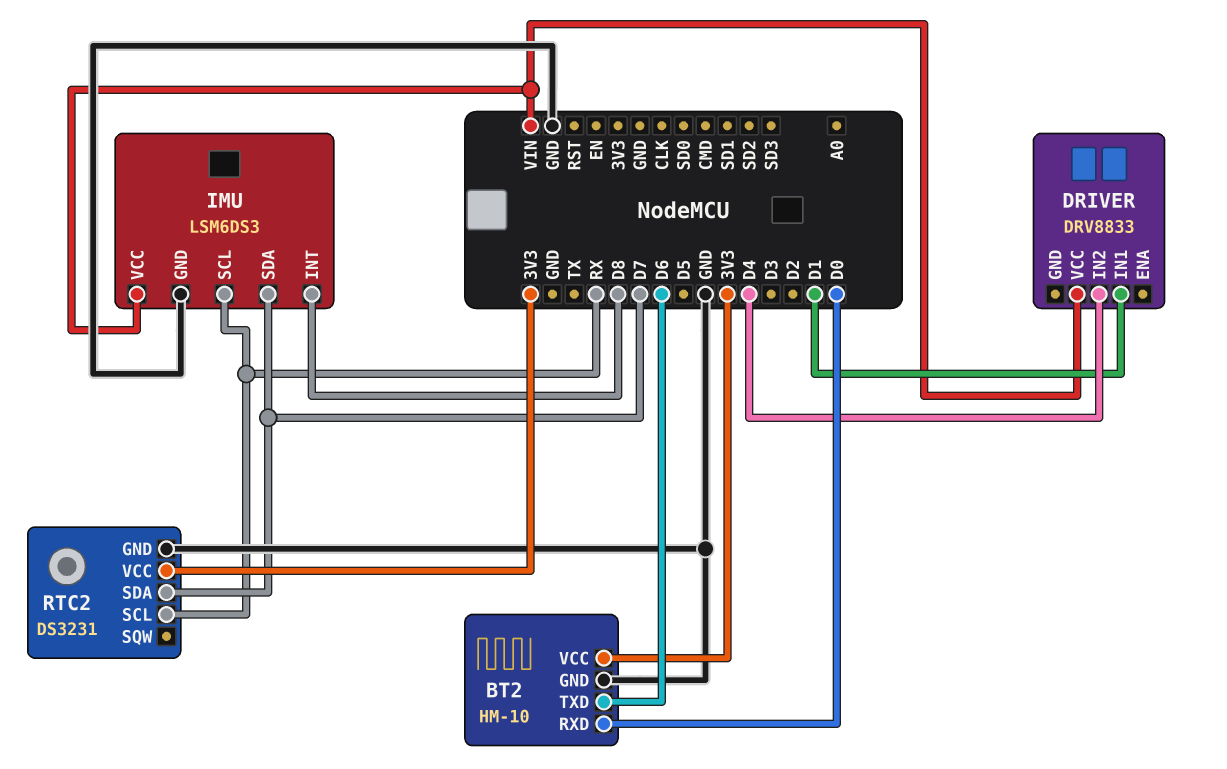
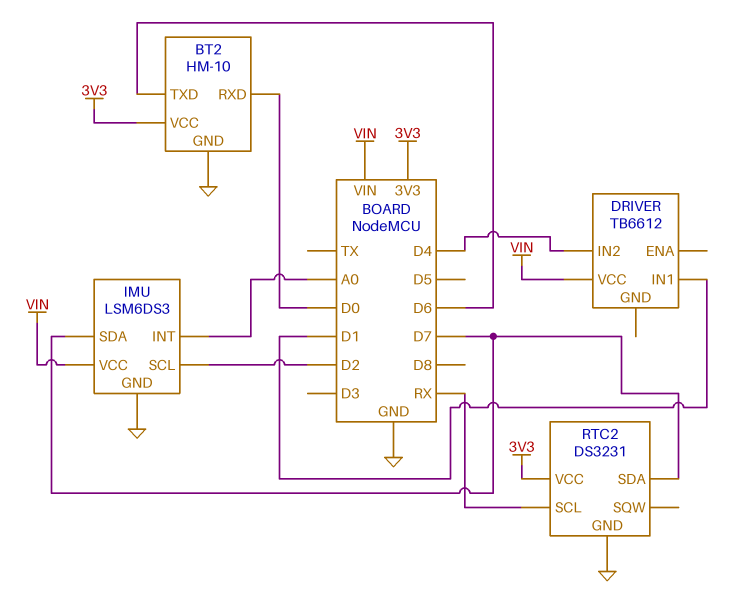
DRIVER: DRV8833 -> TB6612
IMU pin INT: D8 -> A0
IMU pin SCL: RX -> D2

